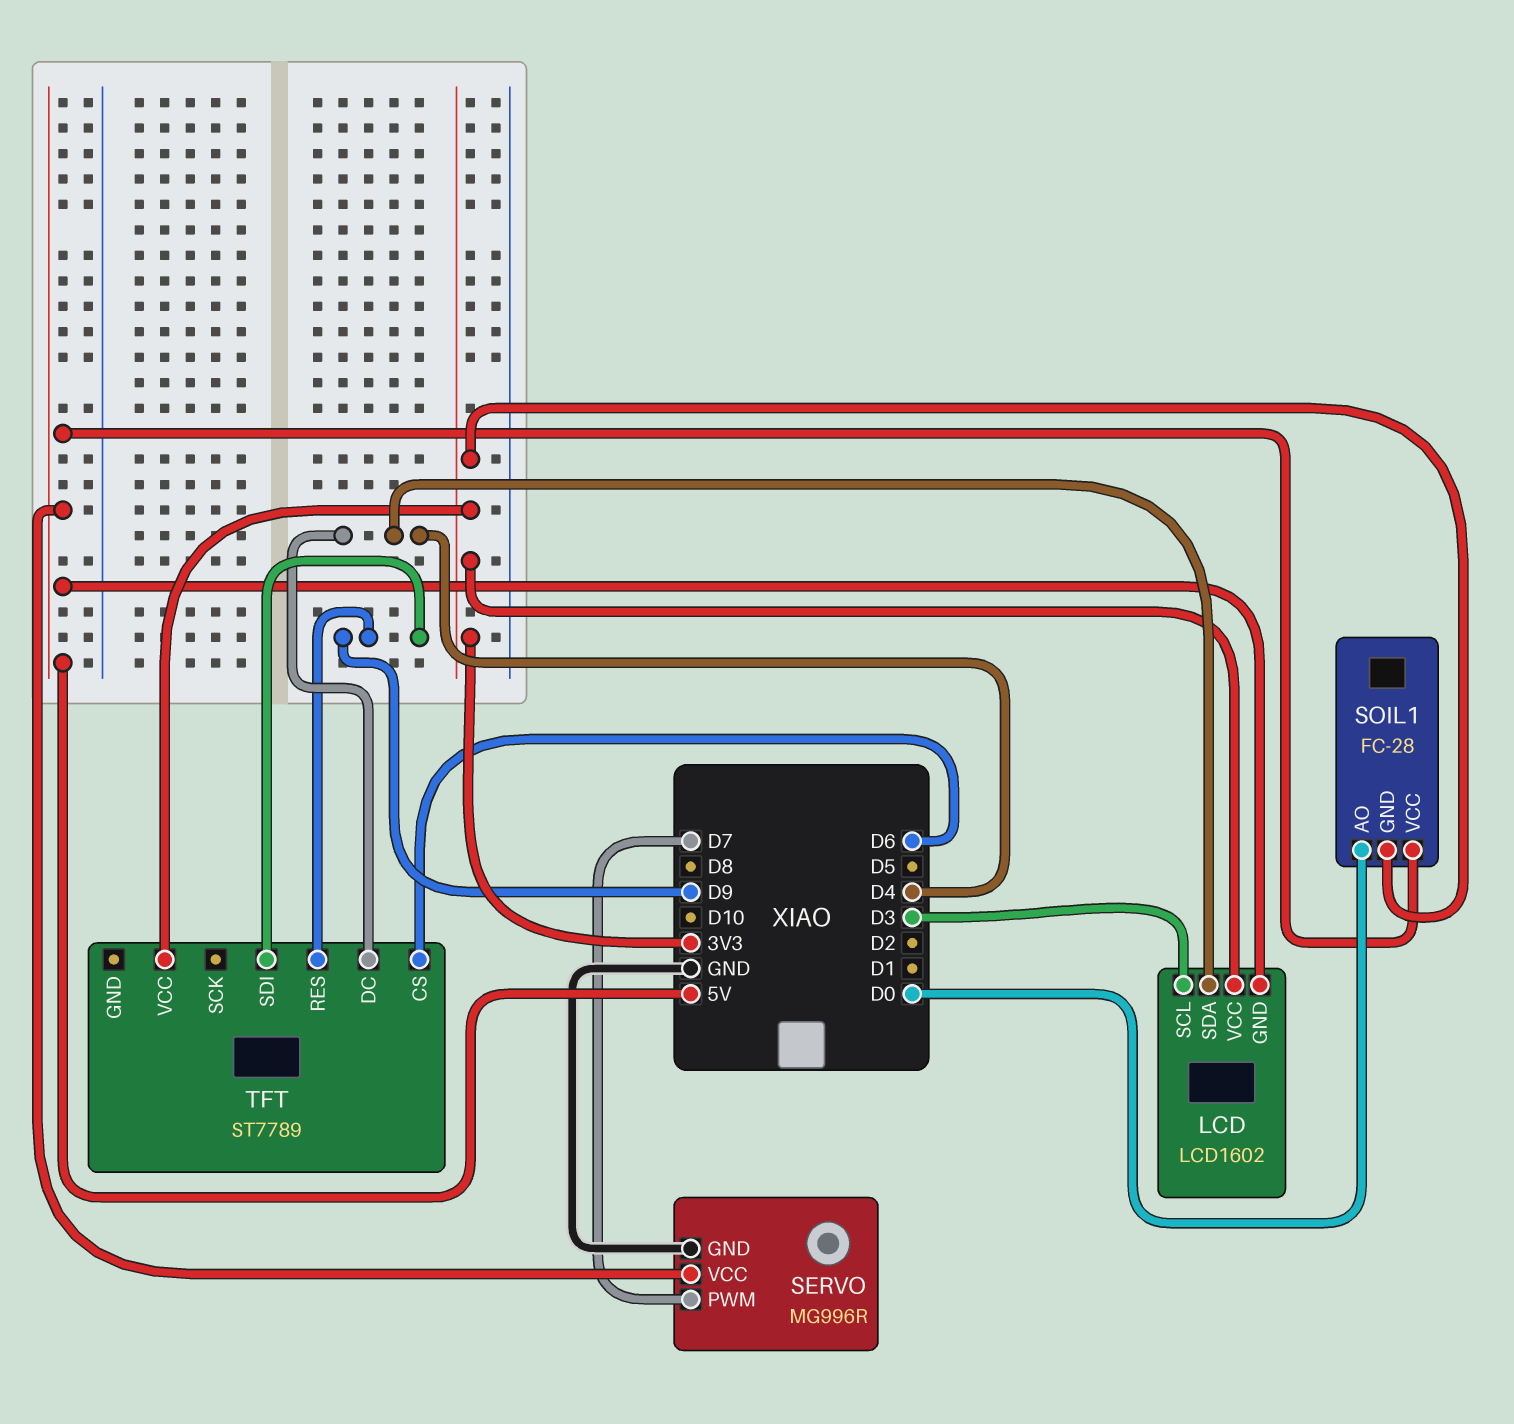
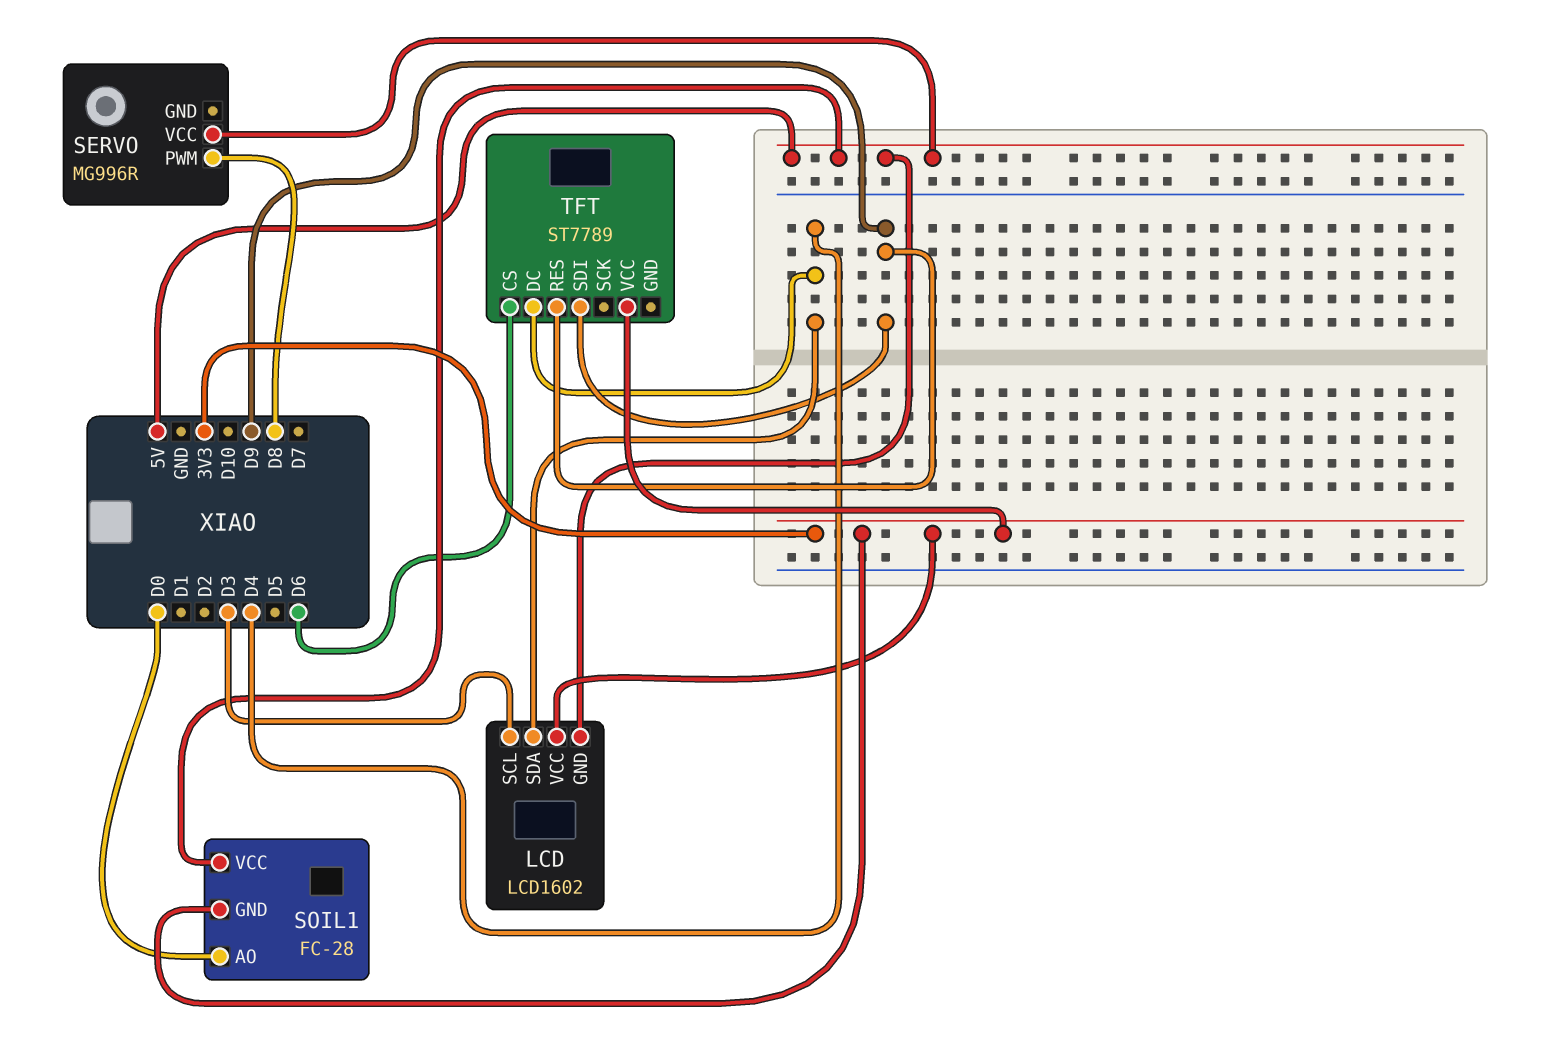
SERVO pin GND: GND -> none
SERVO pin PWM: D7 -> D8

